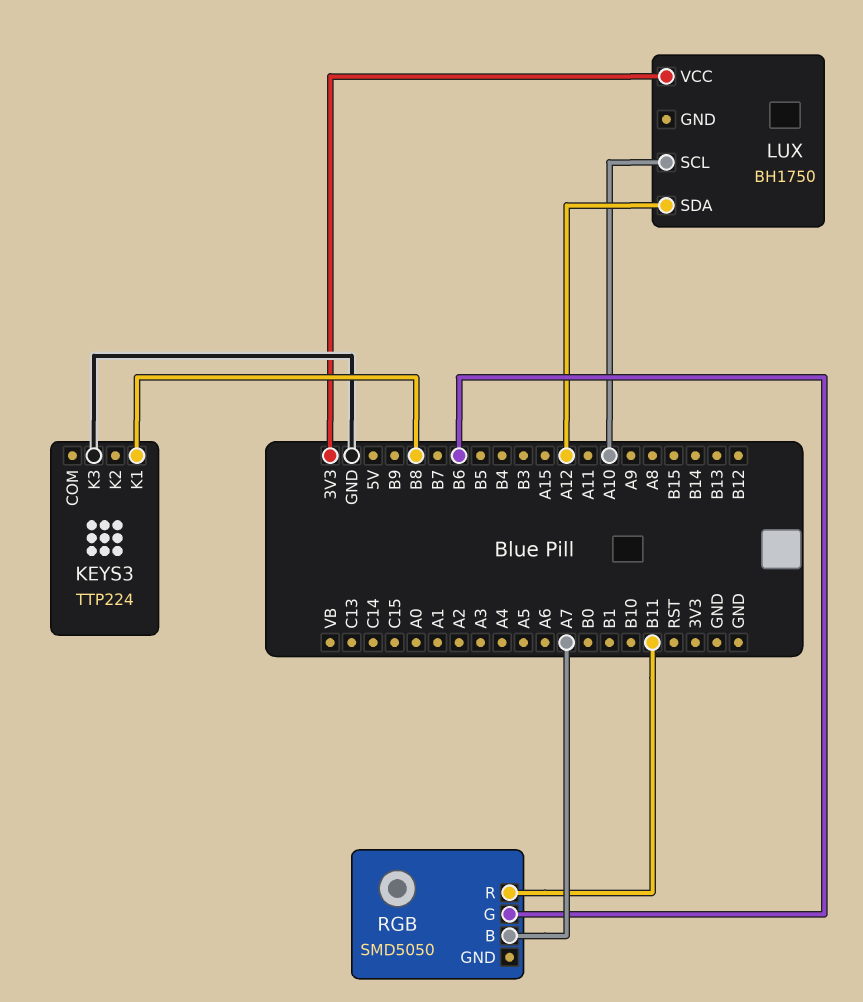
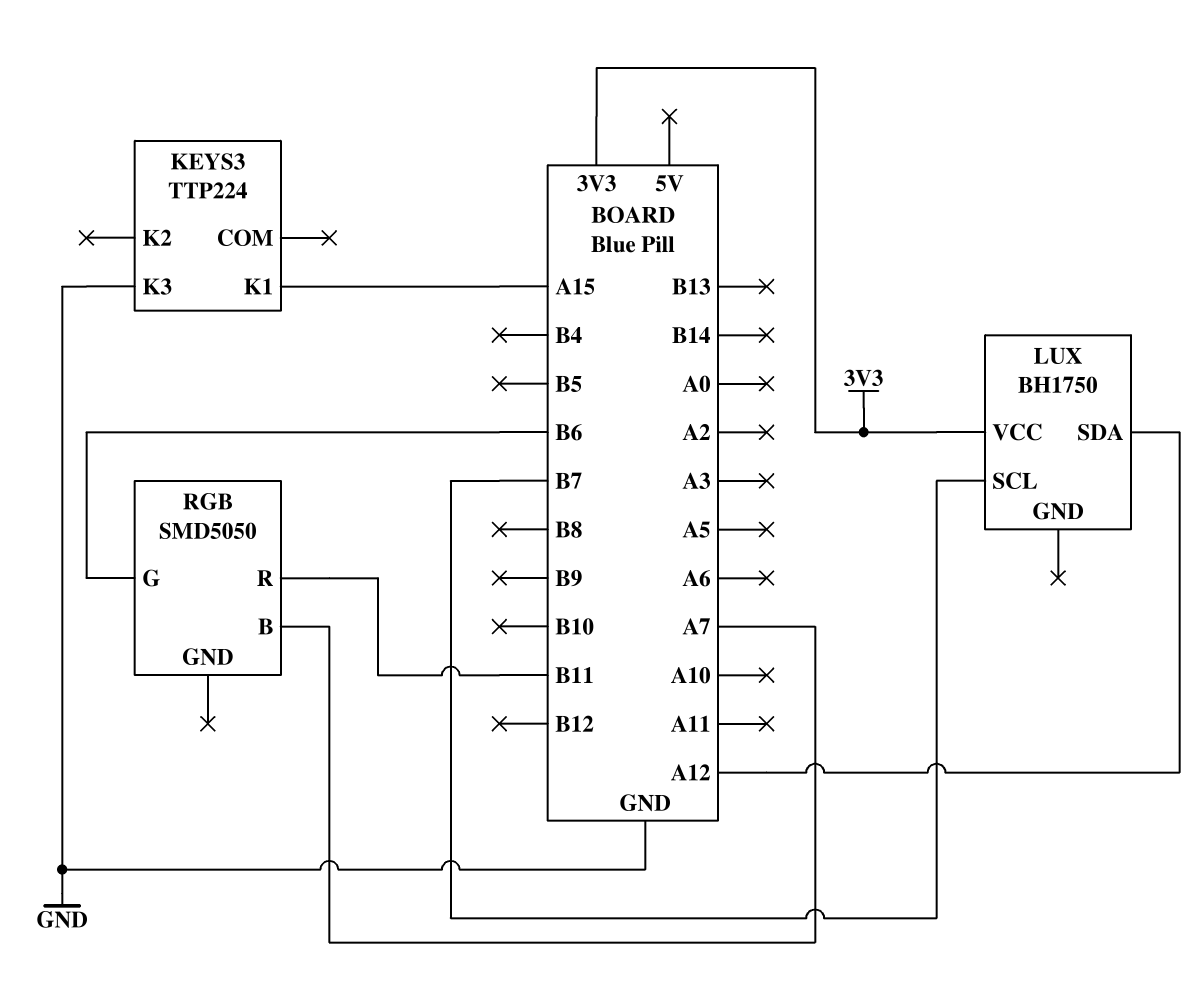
KEYS3 pin K1: B8 -> A15
LUX pin SCL: A10 -> B7

